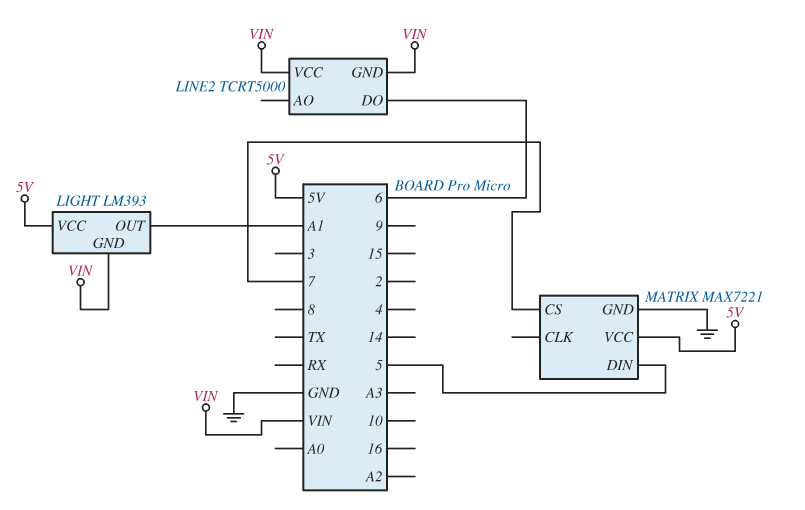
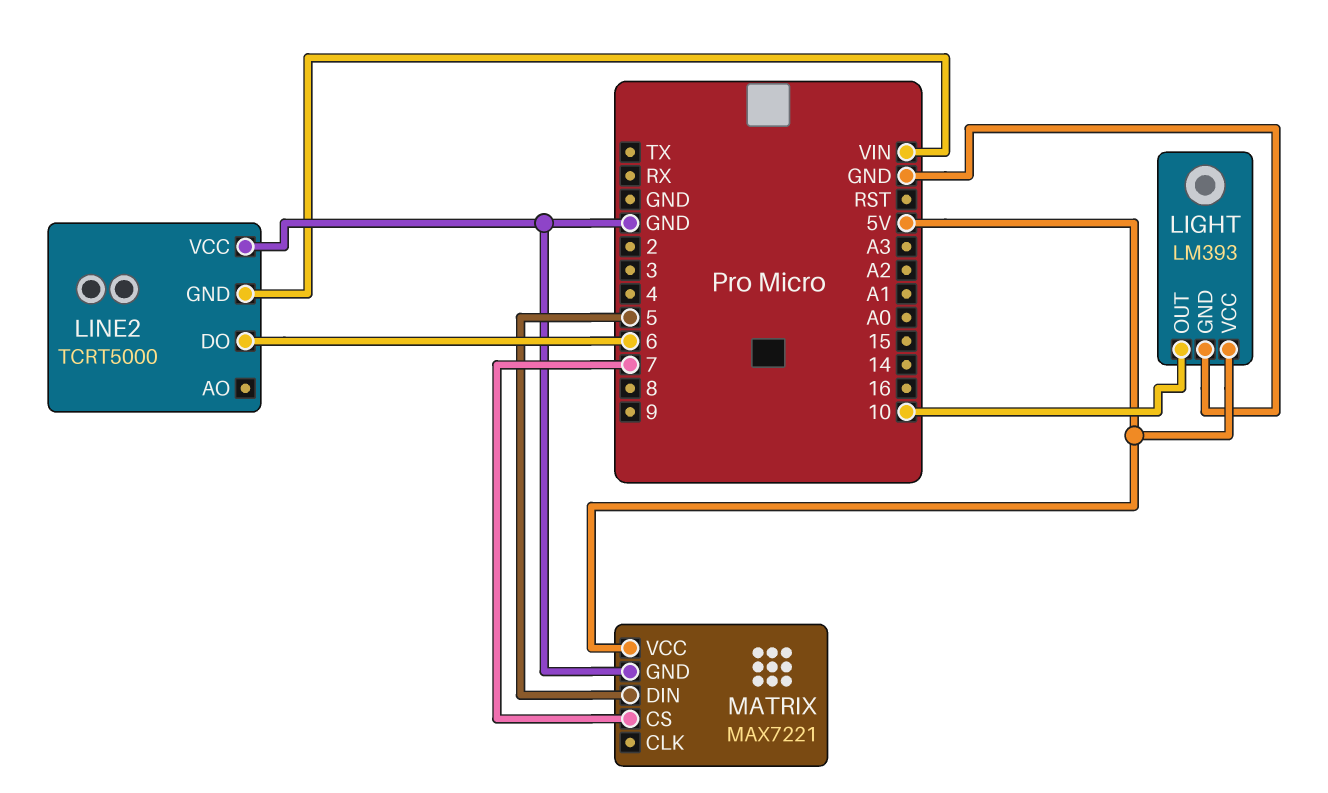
LIGHT pin GND: VIN -> GND
LIGHT pin OUT: A1 -> 10
LINE2 pin VCC: VIN -> GND

